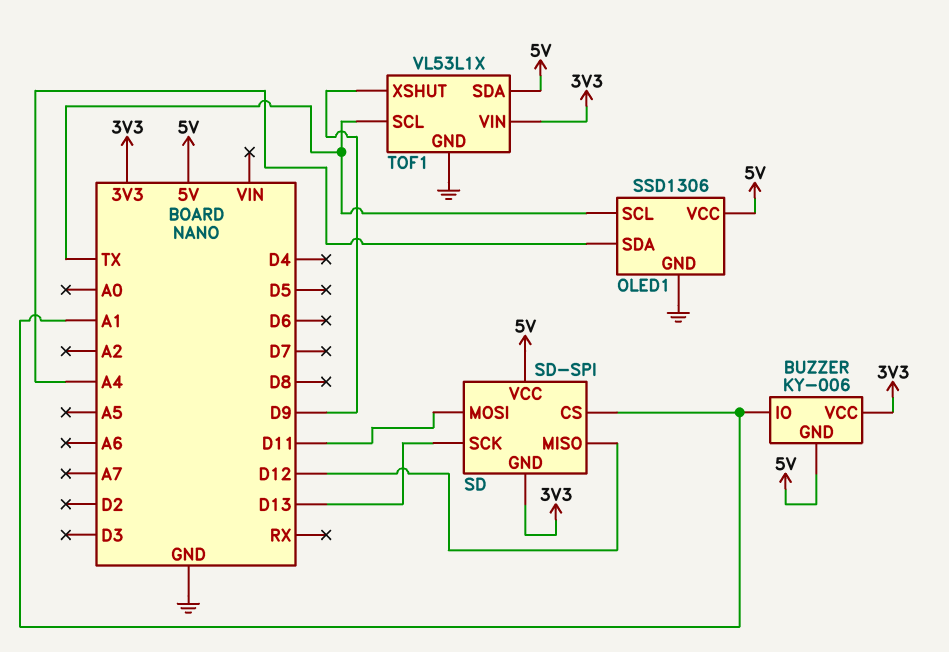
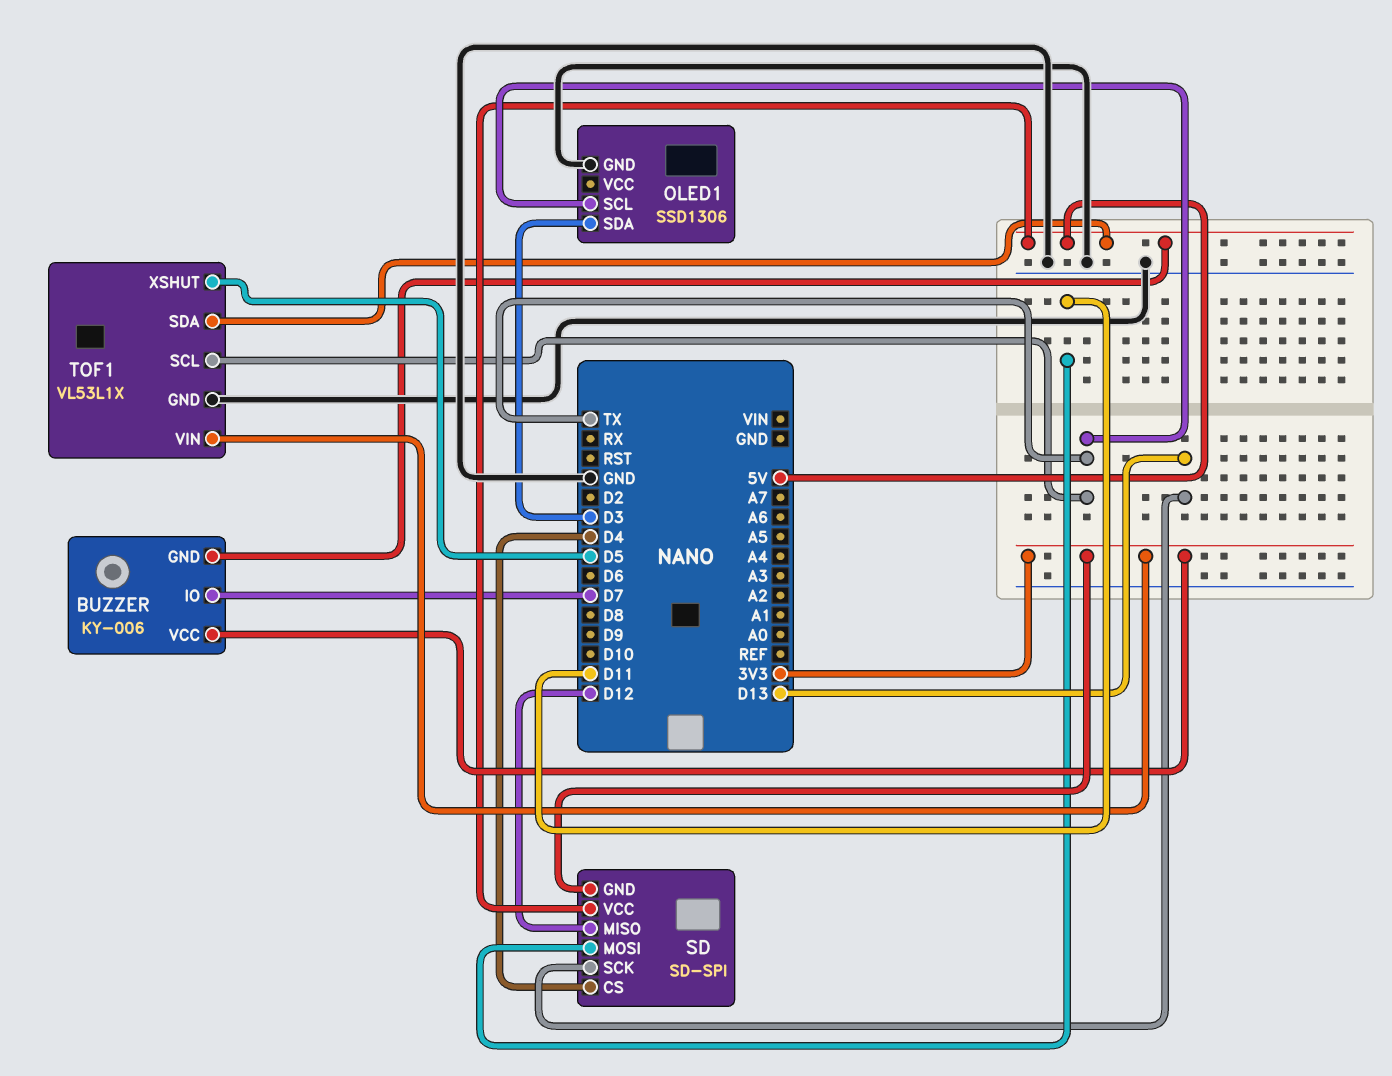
BUZZER pin IO: A1 -> D7
OLED1 pin SDA: A4 -> D3
OLED1 pin VCC: 5V -> none
SD pin CS: A1 -> D4
TOF1 pin XSHUT: D9 -> D5

